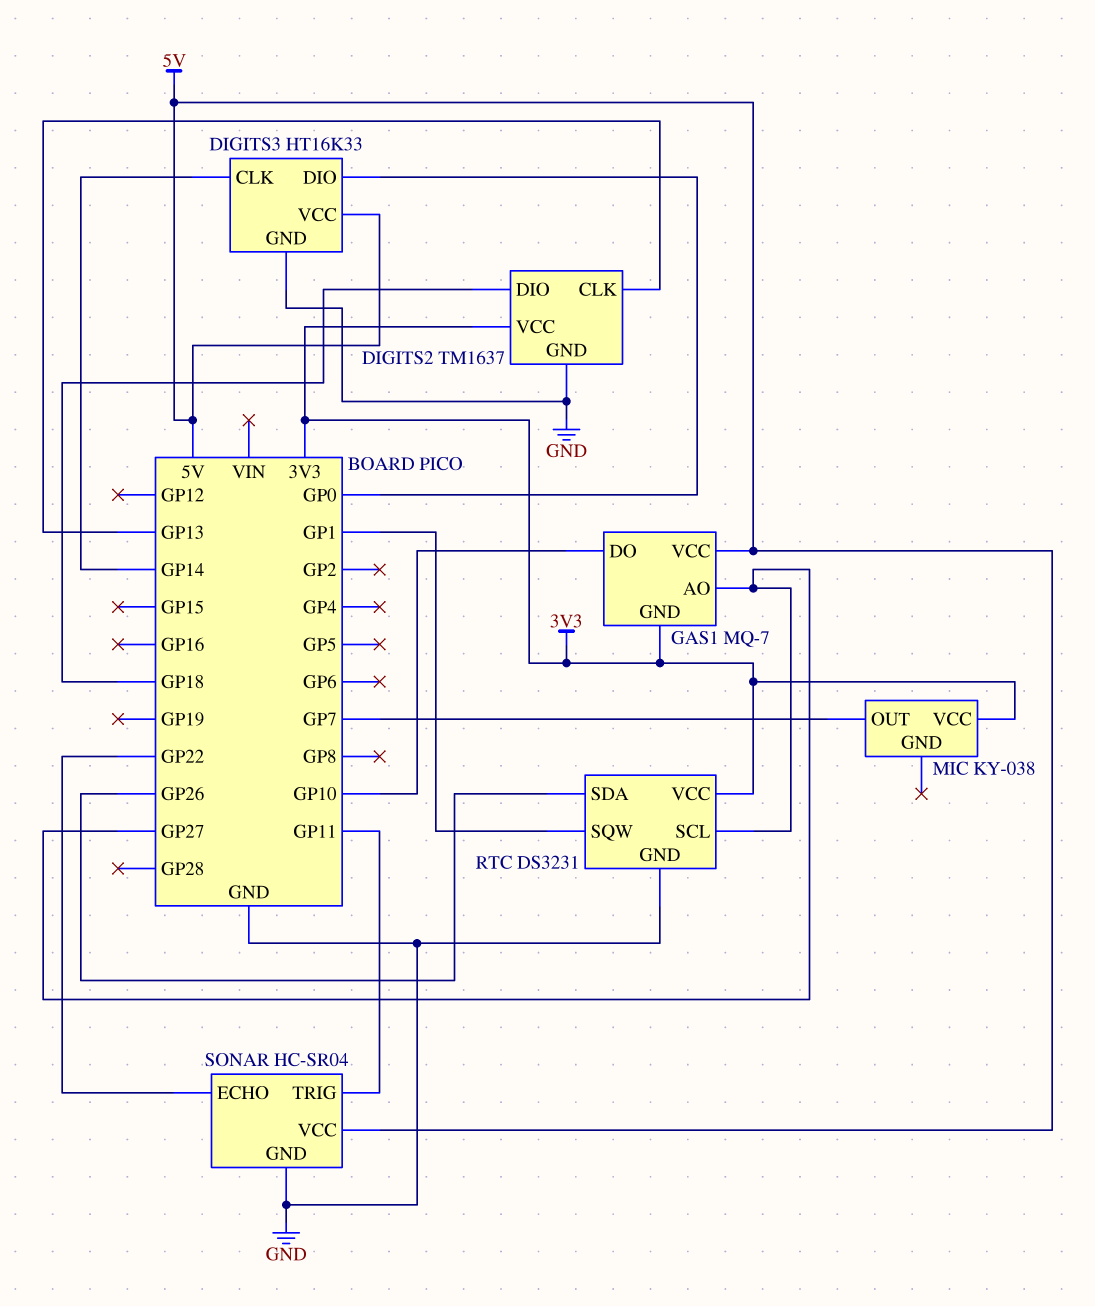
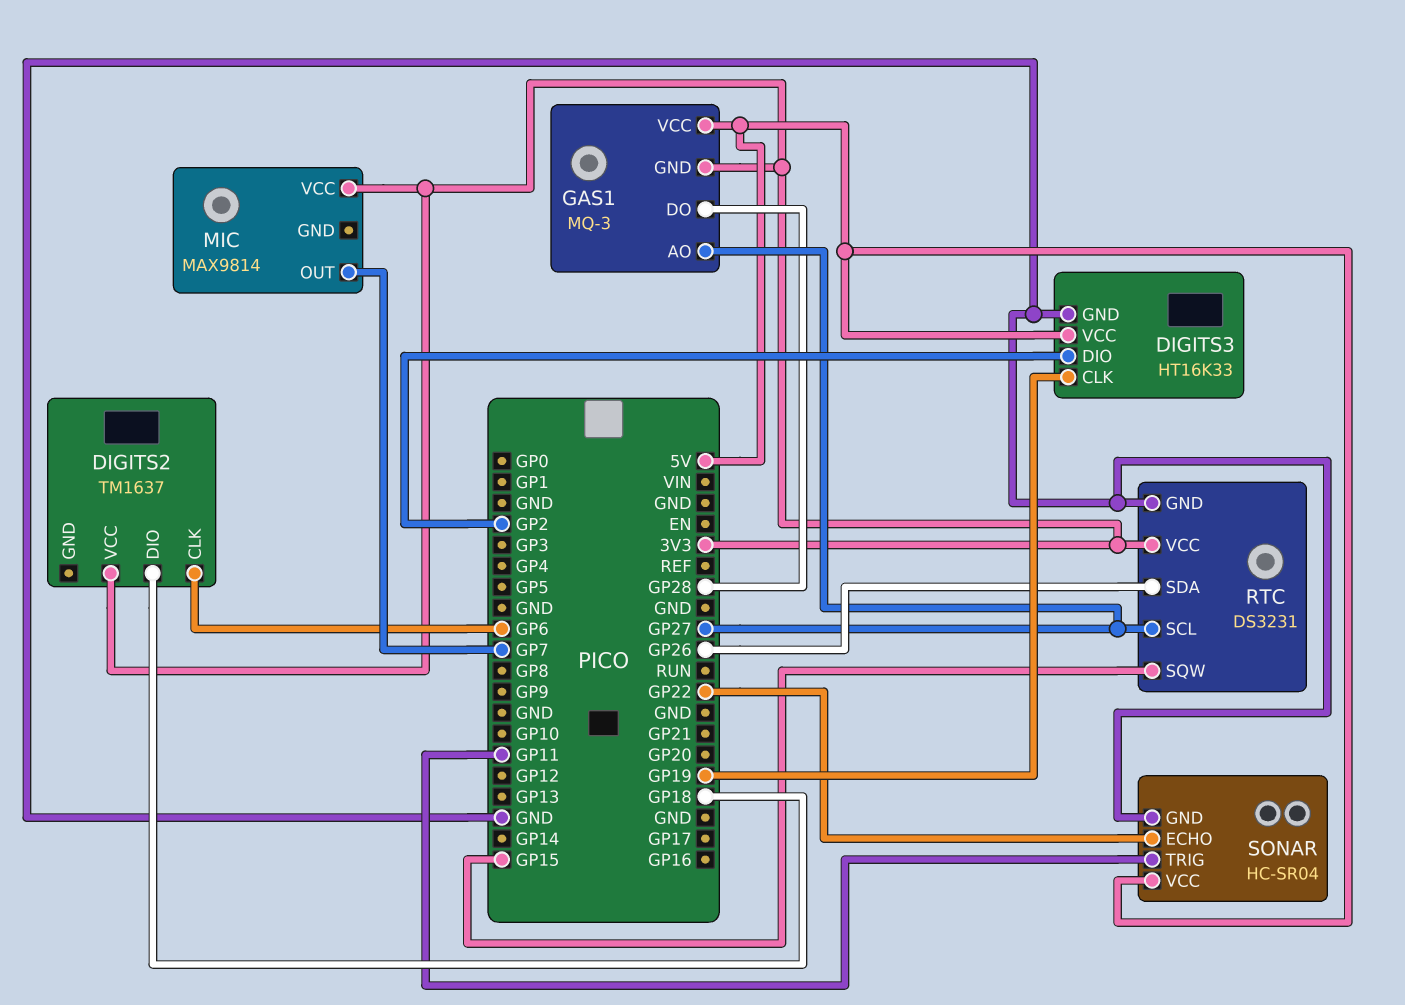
DIGITS2 pin CLK: GP13 -> GP6
DIGITS2 pin GND: GND -> none
DIGITS3 pin CLK: GP14 -> GP19
DIGITS3 pin DIO: GP0 -> GP2
GAS1: MQ-7 -> MQ-3
GAS1 pin DO: GP10 -> GP28
MIC: KY-038 -> MAX9814
RTC pin SQW: GP1 -> GP15

